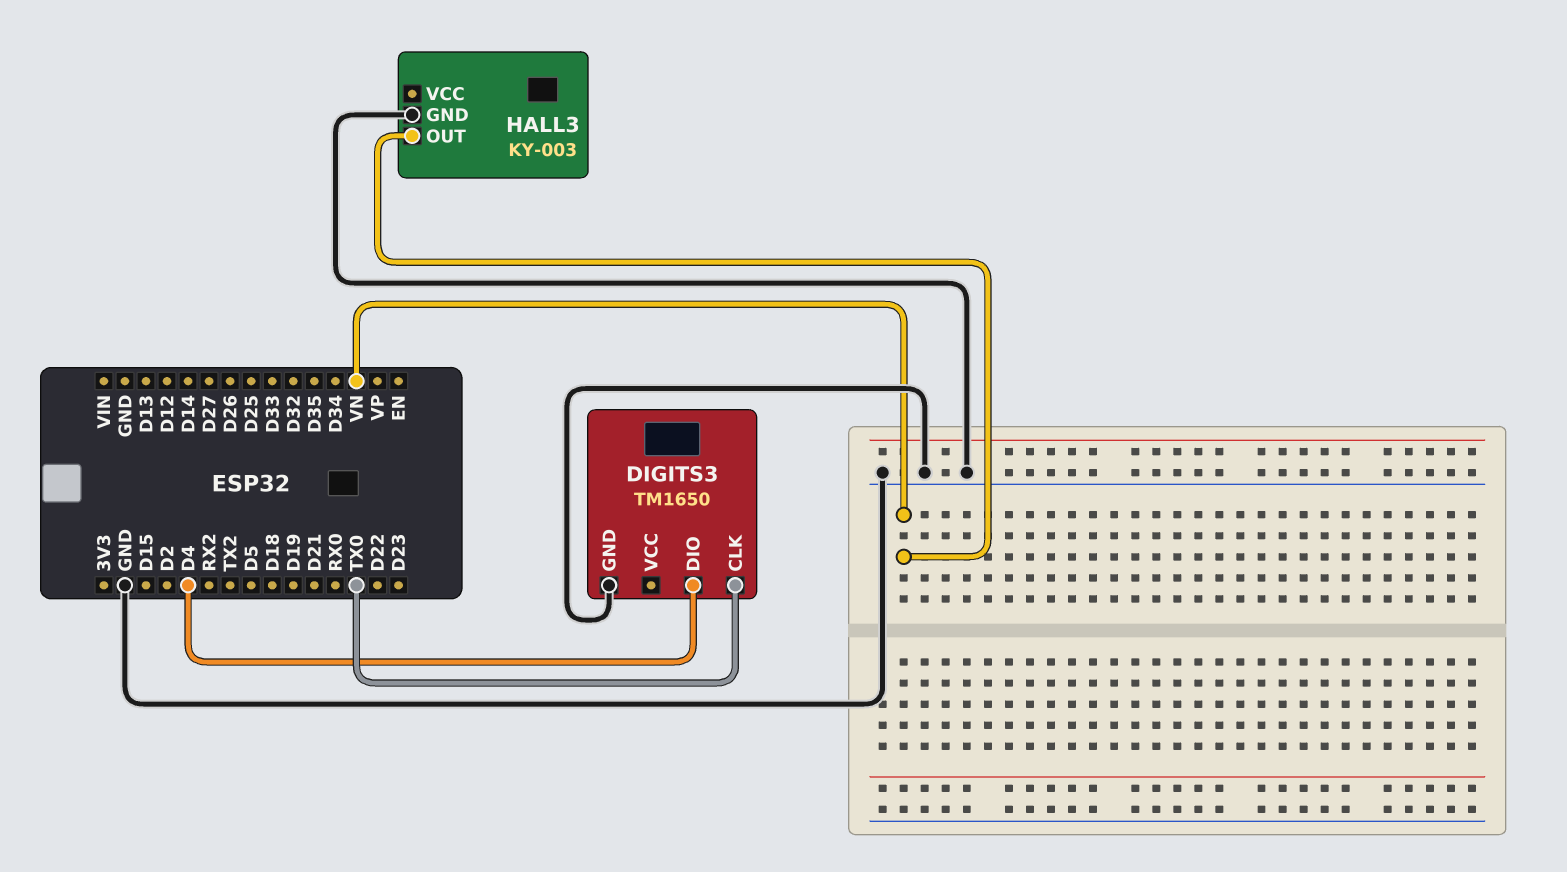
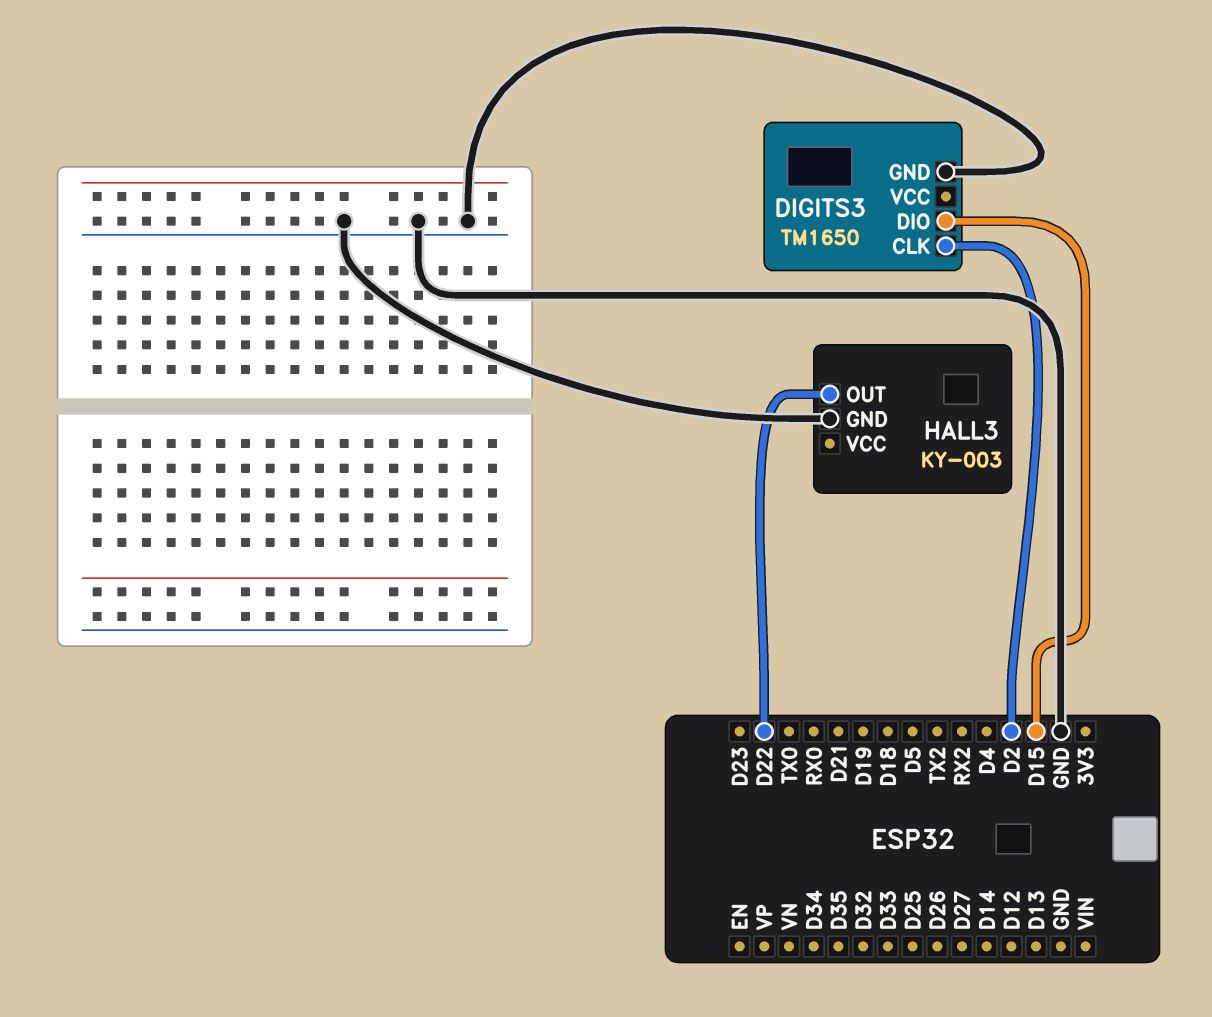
DIGITS3 pin CLK: TX0 -> D2
DIGITS3 pin DIO: D4 -> D15
HALL3 pin OUT: VN -> D22

